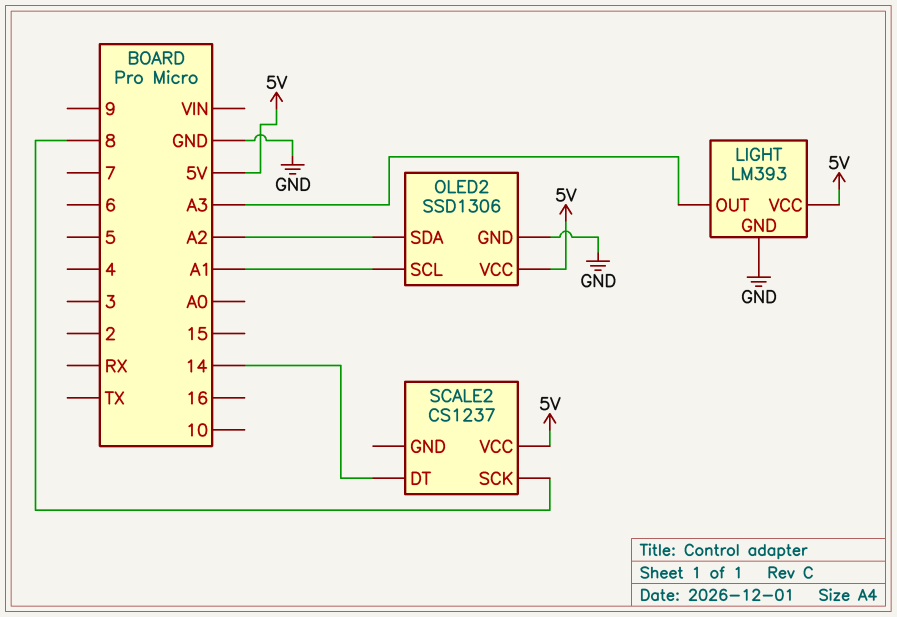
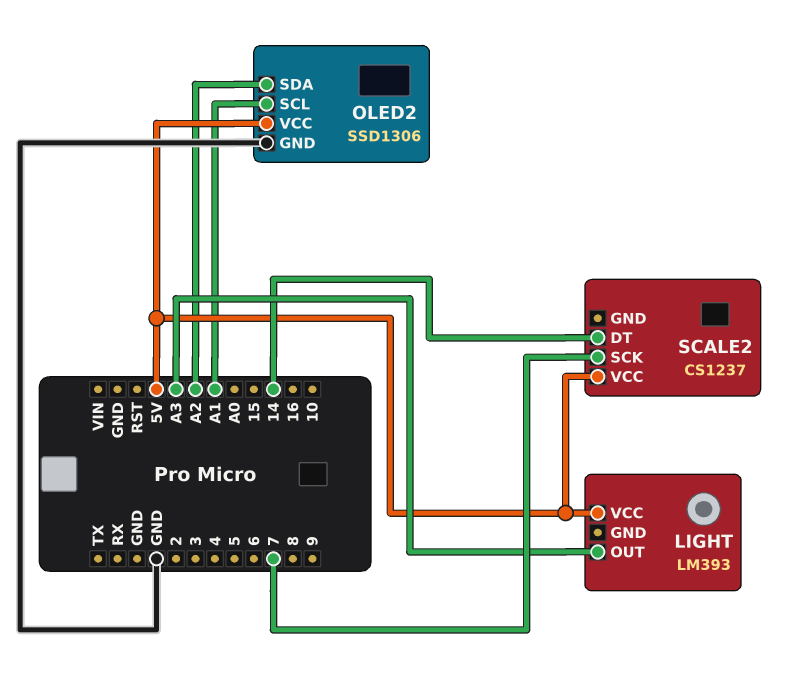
LIGHT pin GND: GND -> none
SCALE2 pin SCK: 8 -> 7

